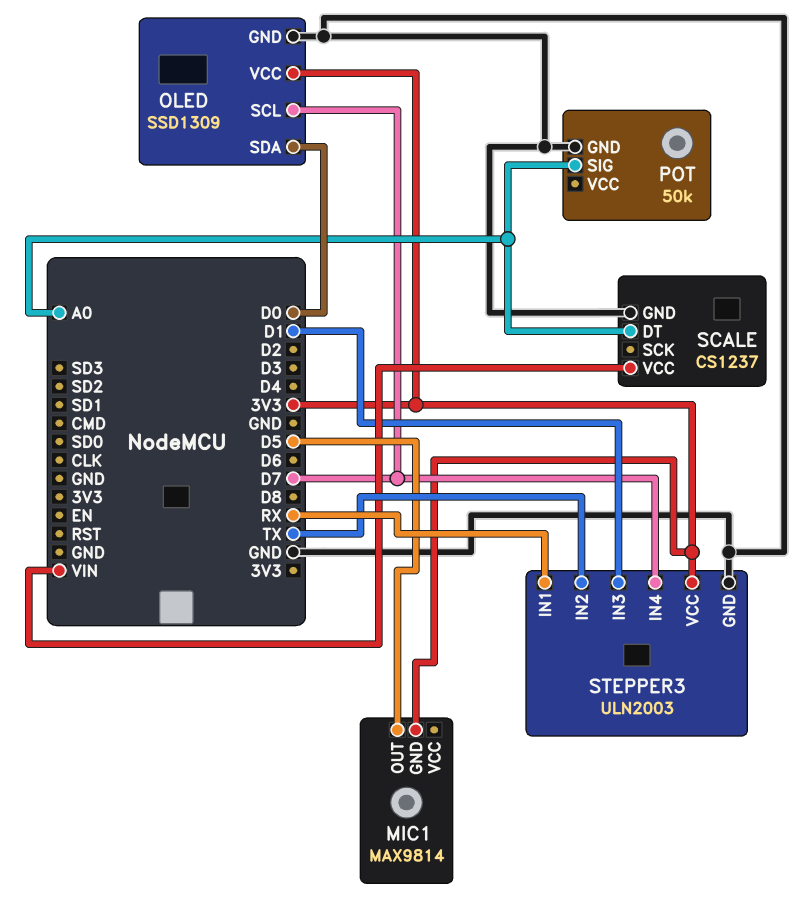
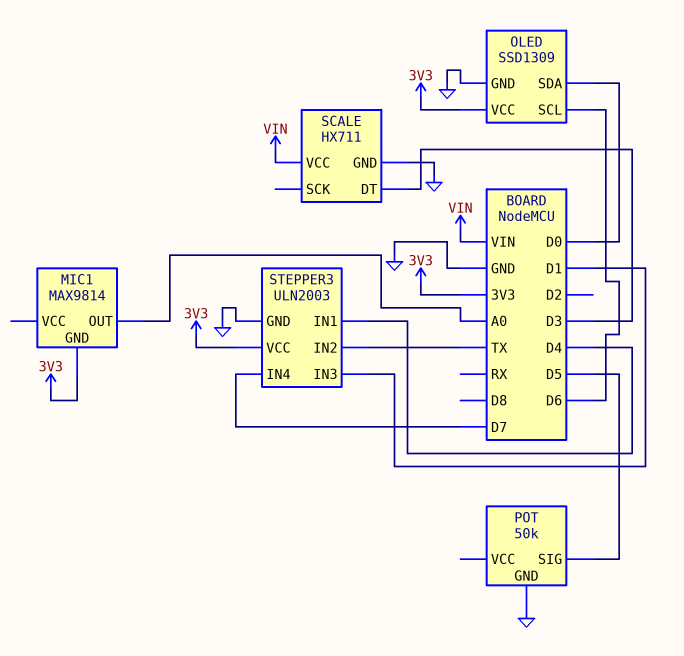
MIC1 pin OUT: D5 -> A0
OLED pin SCL: D7 -> D6
POT pin SIG: A0 -> D5
SCALE: CS1237 -> HX711
SCALE pin DT: A0 -> D3
STEPPER3 pin IN1: RX -> D4

